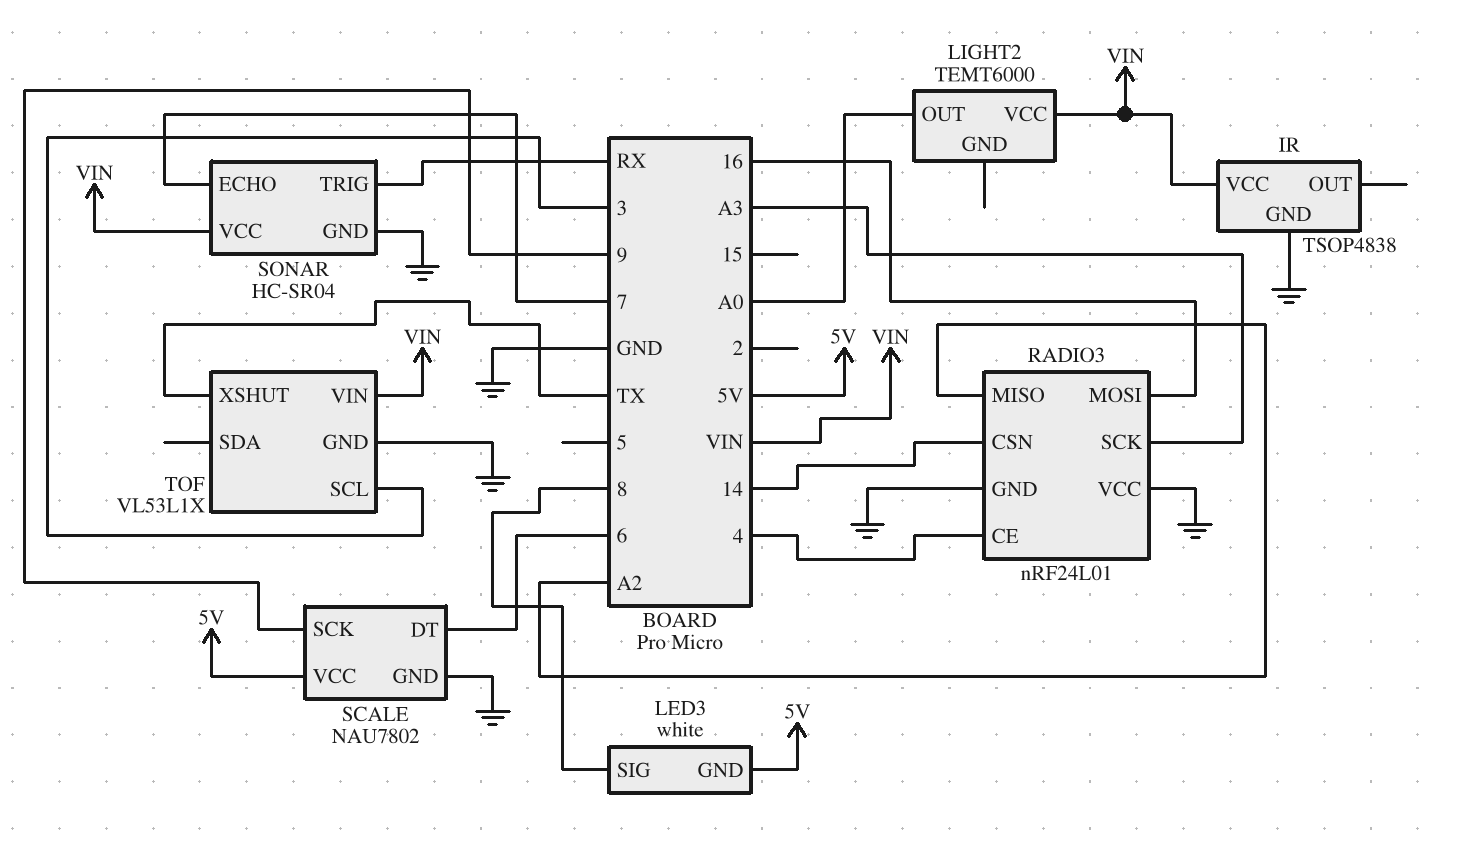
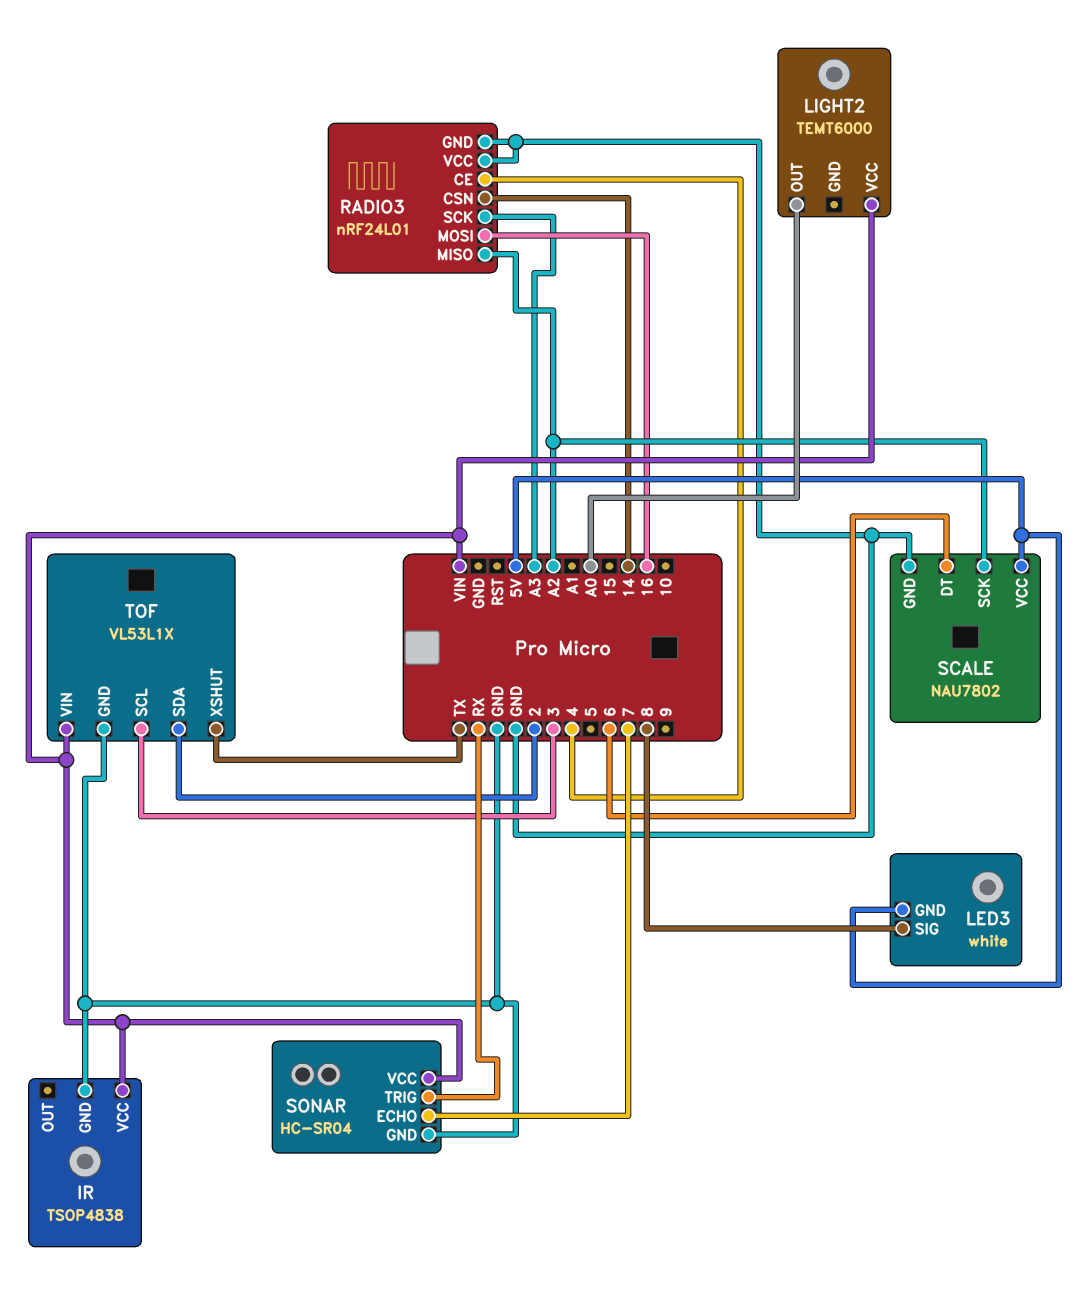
SCALE pin SCK: 9 -> A2
TOF pin SDA: none -> 2

